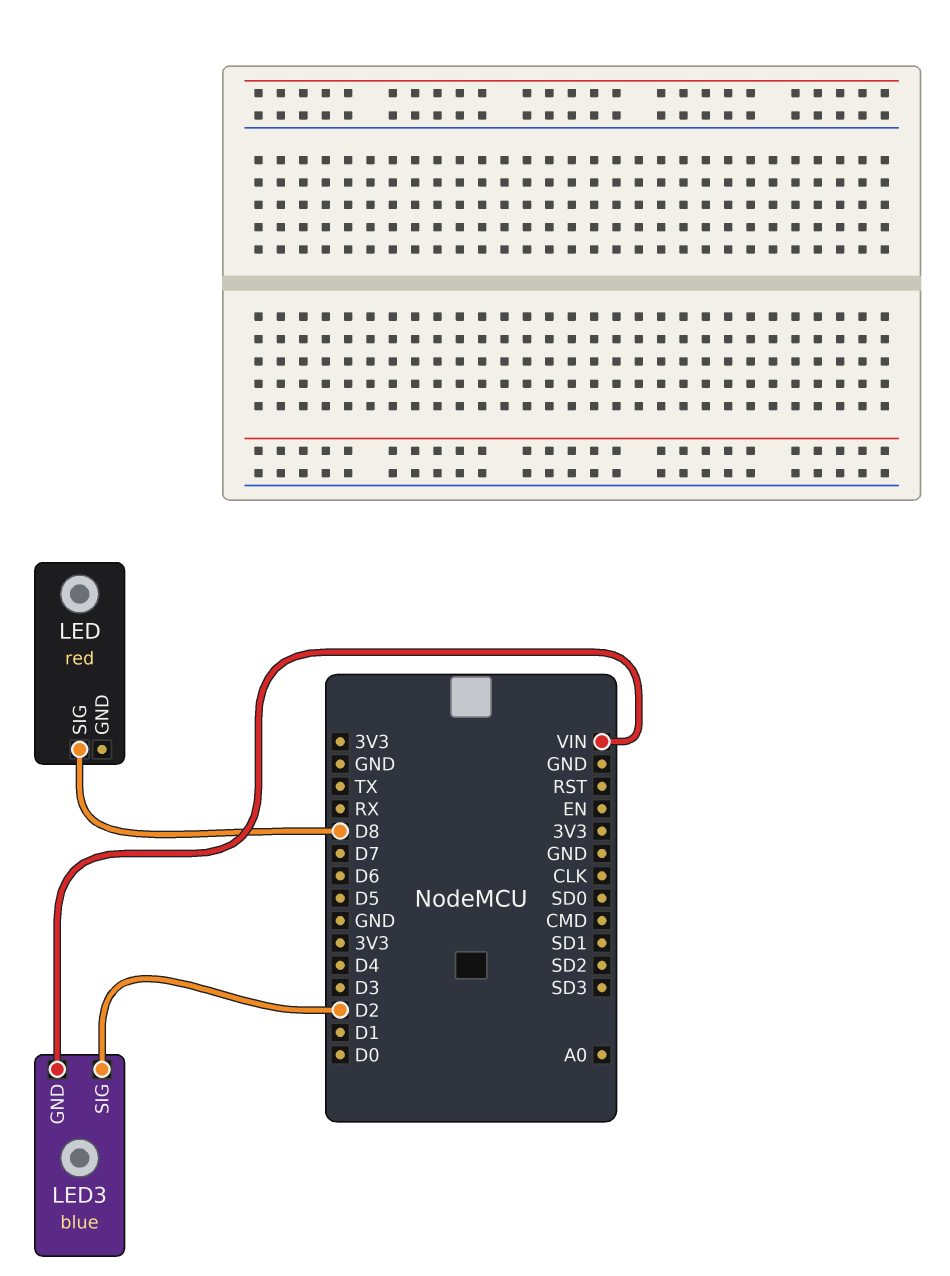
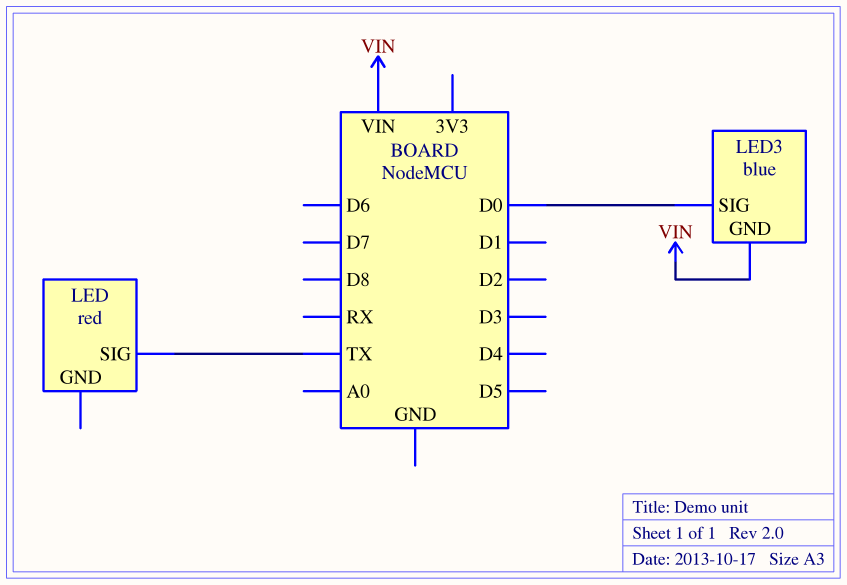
LED pin SIG: D8 -> TX
LED3 pin SIG: D2 -> D0

